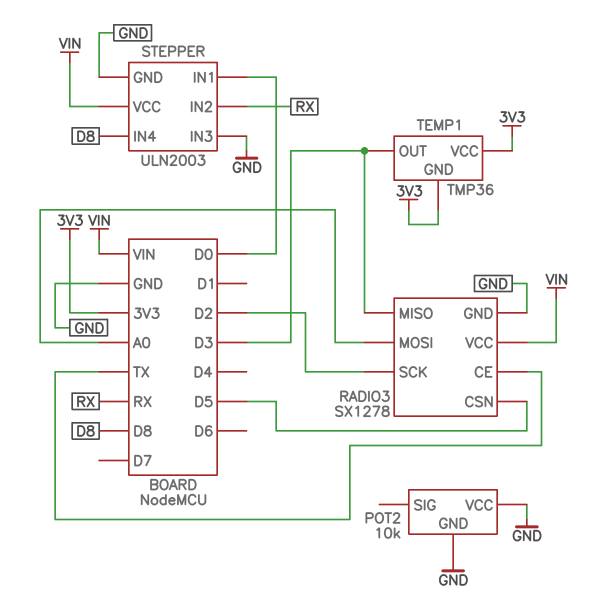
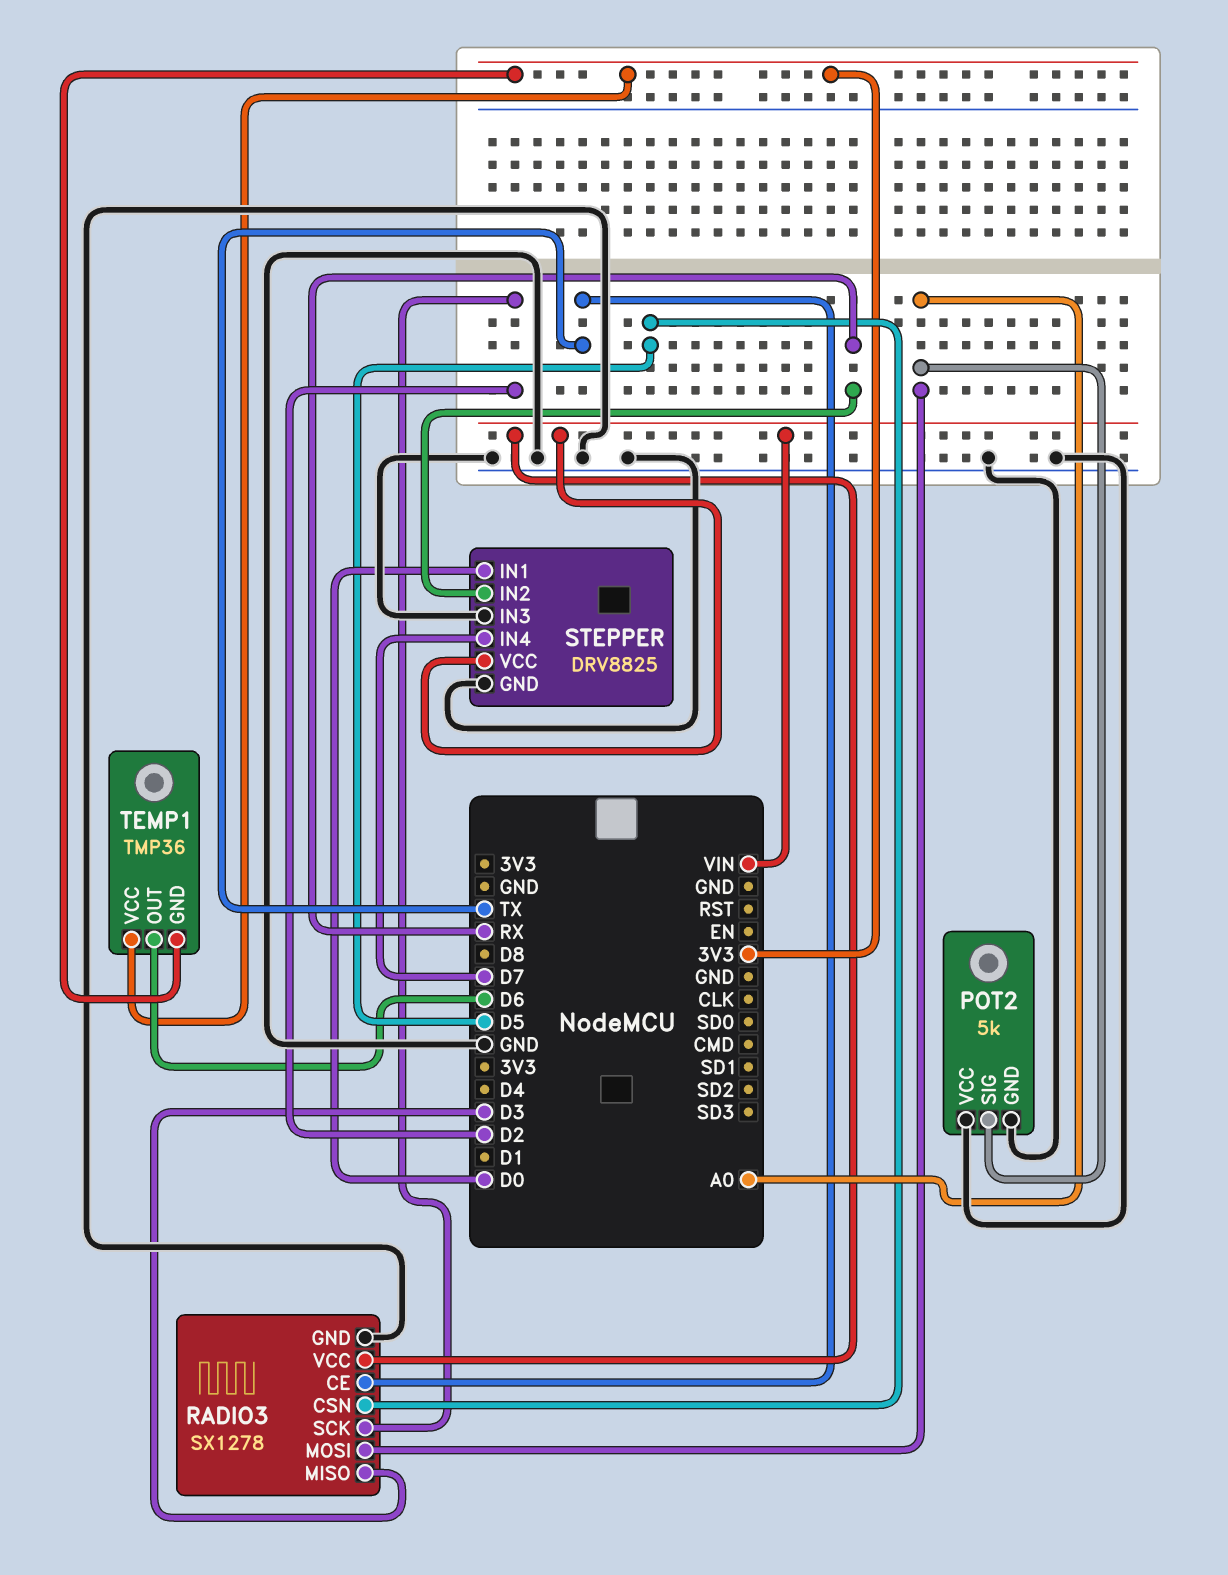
POT2: 10k -> 5k
POT2 pin SIG: none -> A0
STEPPER: ULN2003 -> DRV8825
STEPPER pin IN4: D8 -> D7
TEMP1 pin OUT: D3 -> D6

